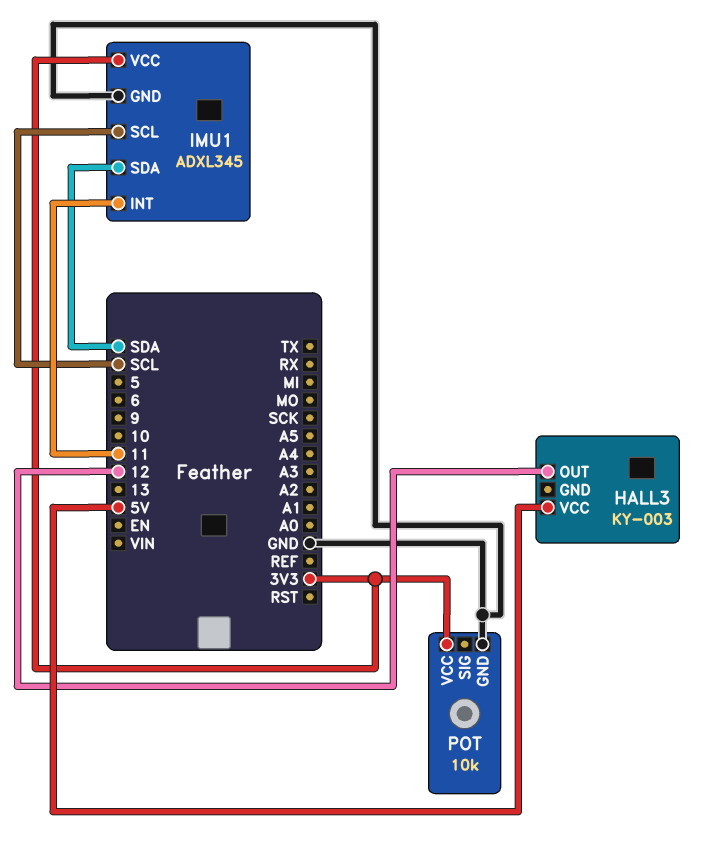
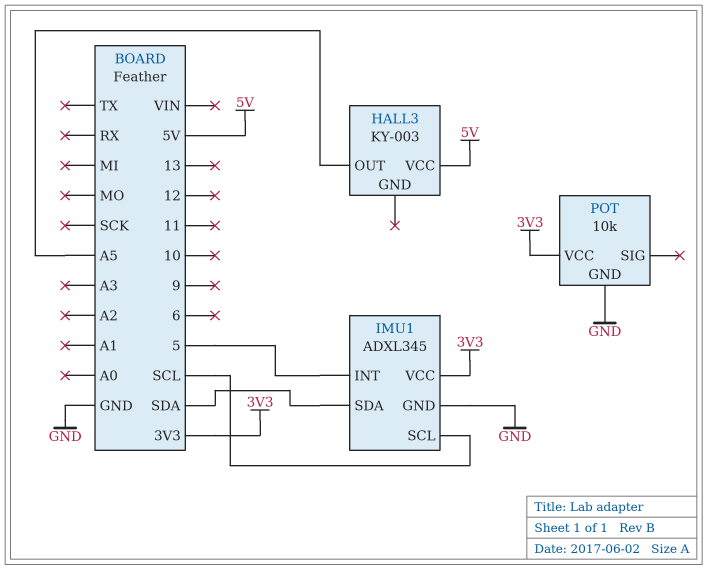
HALL3 pin OUT: 12 -> A5
IMU1 pin INT: 11 -> 5

